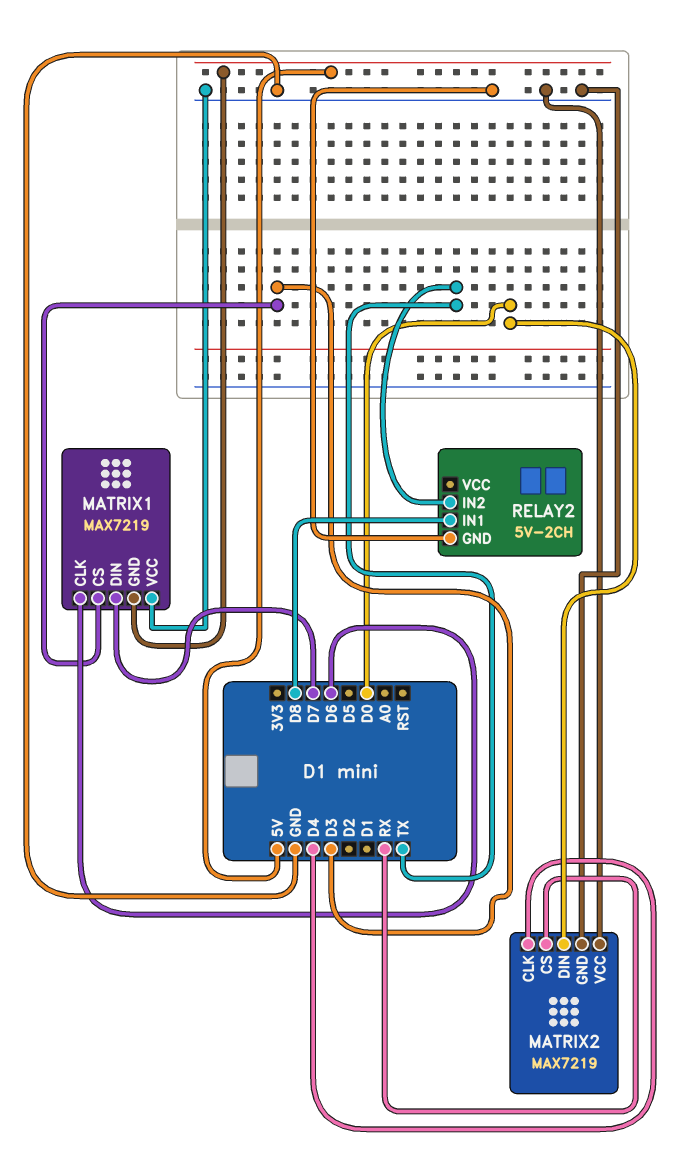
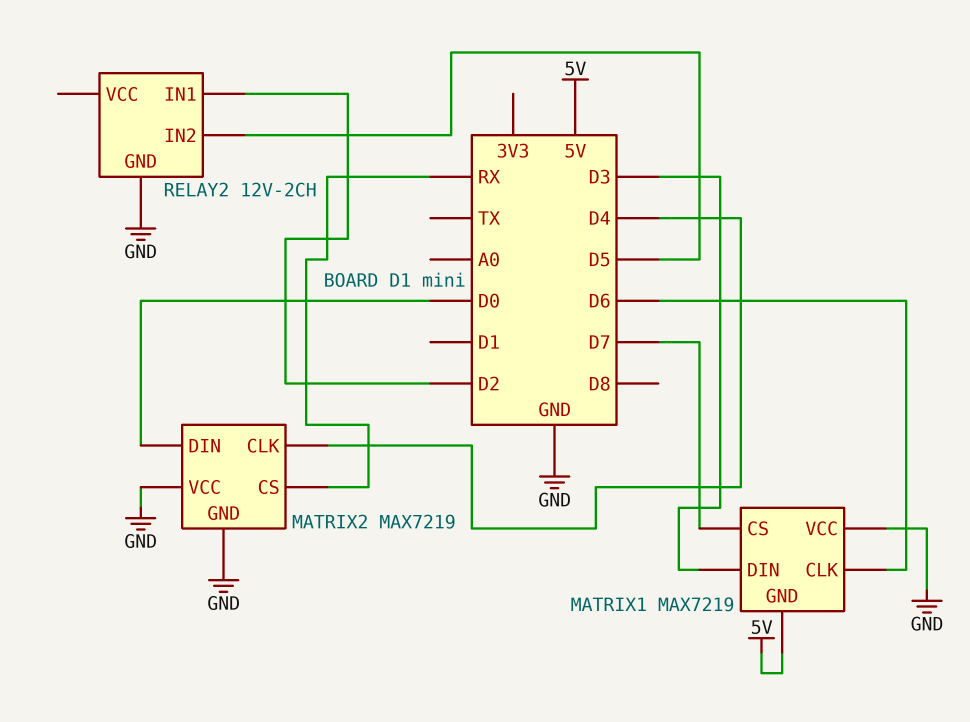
MATRIX1 pin CS: D3 -> D7
MATRIX1 pin DIN: D7 -> D3
RELAY2: 5V-2CH -> 12V-2CH
RELAY2 pin IN1: D8 -> D2
RELAY2 pin IN2: TX -> D5

